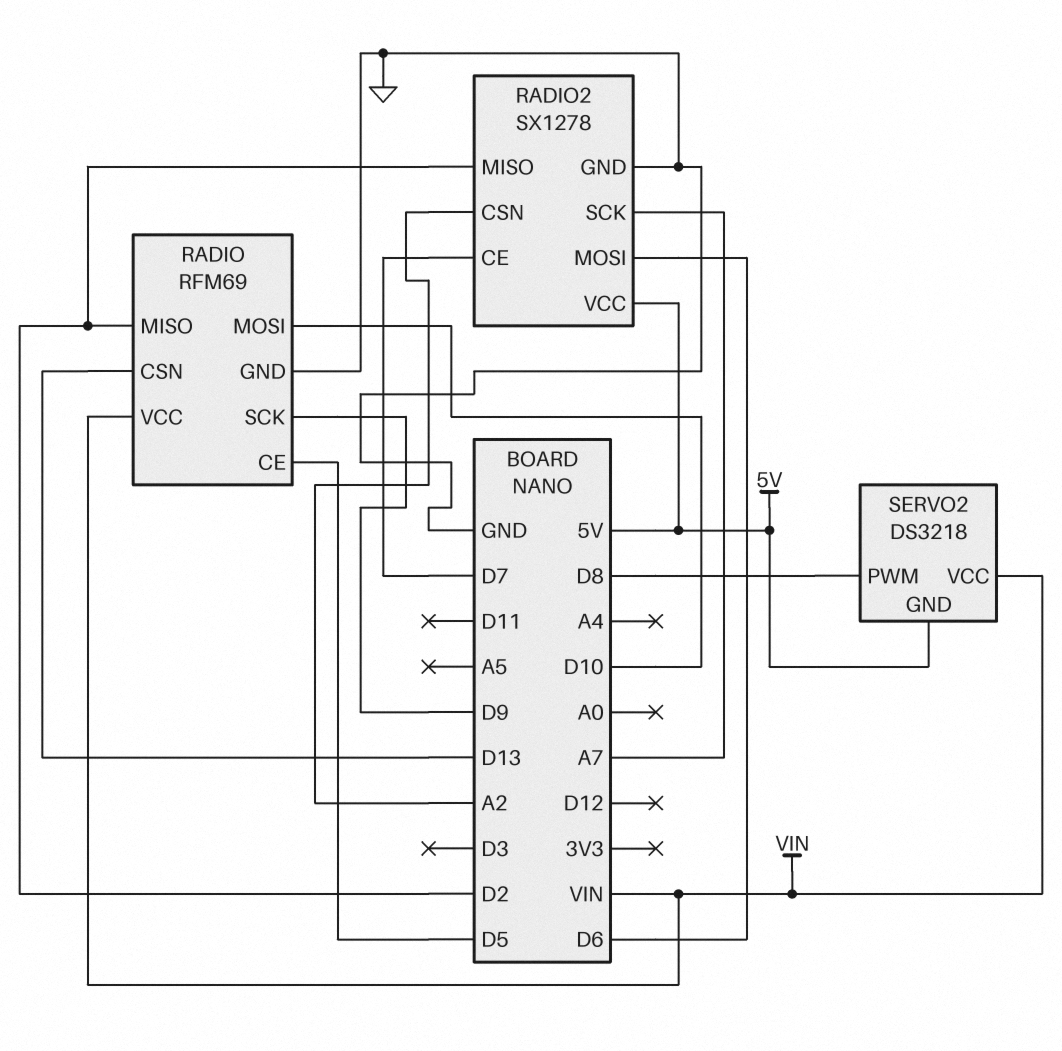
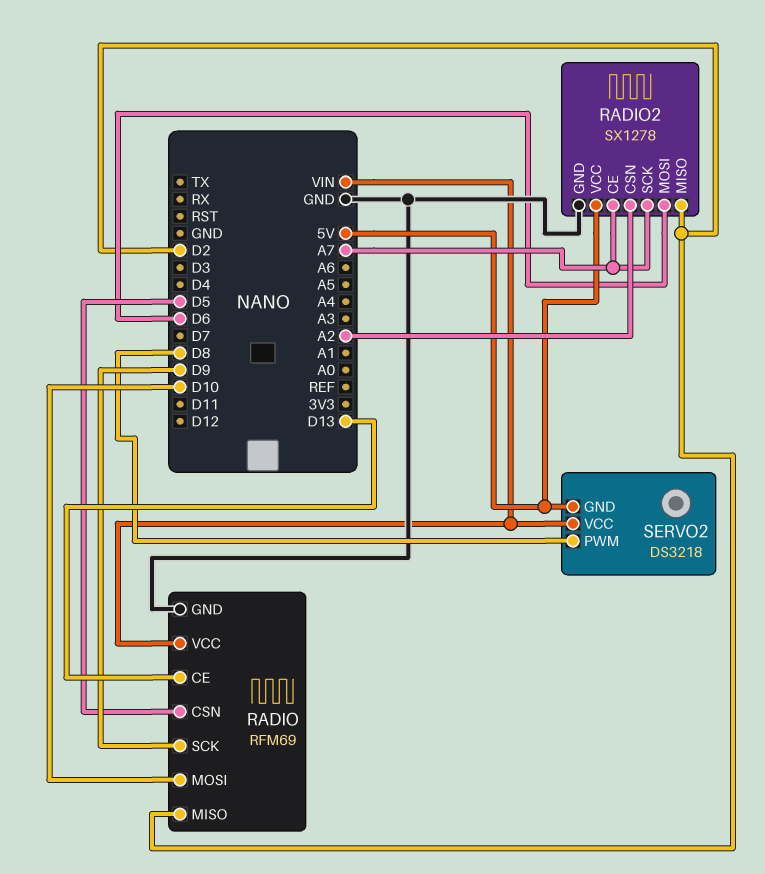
RADIO pin CE: D5 -> D13
RADIO pin CSN: D13 -> D5
RADIO2 pin CE: D7 -> A7

